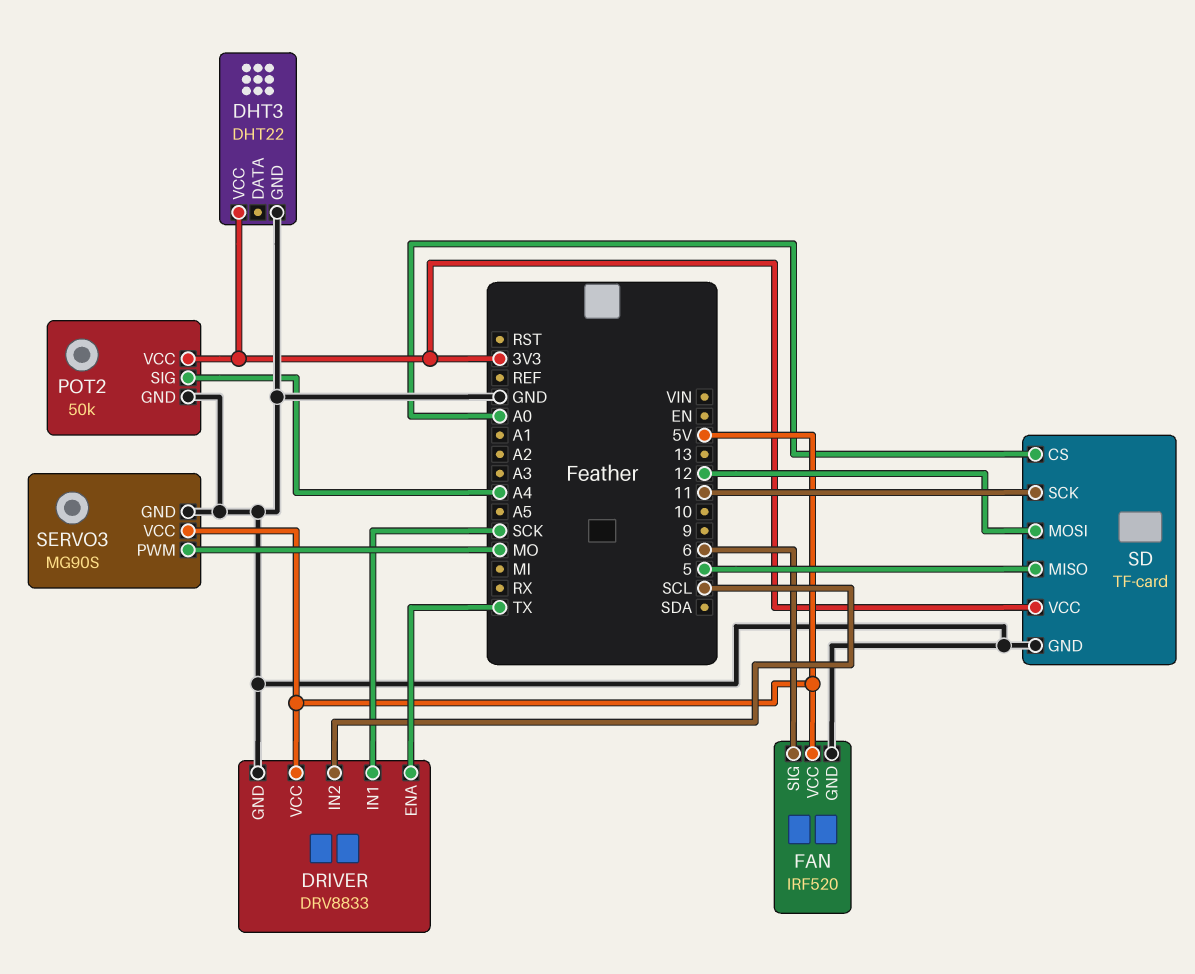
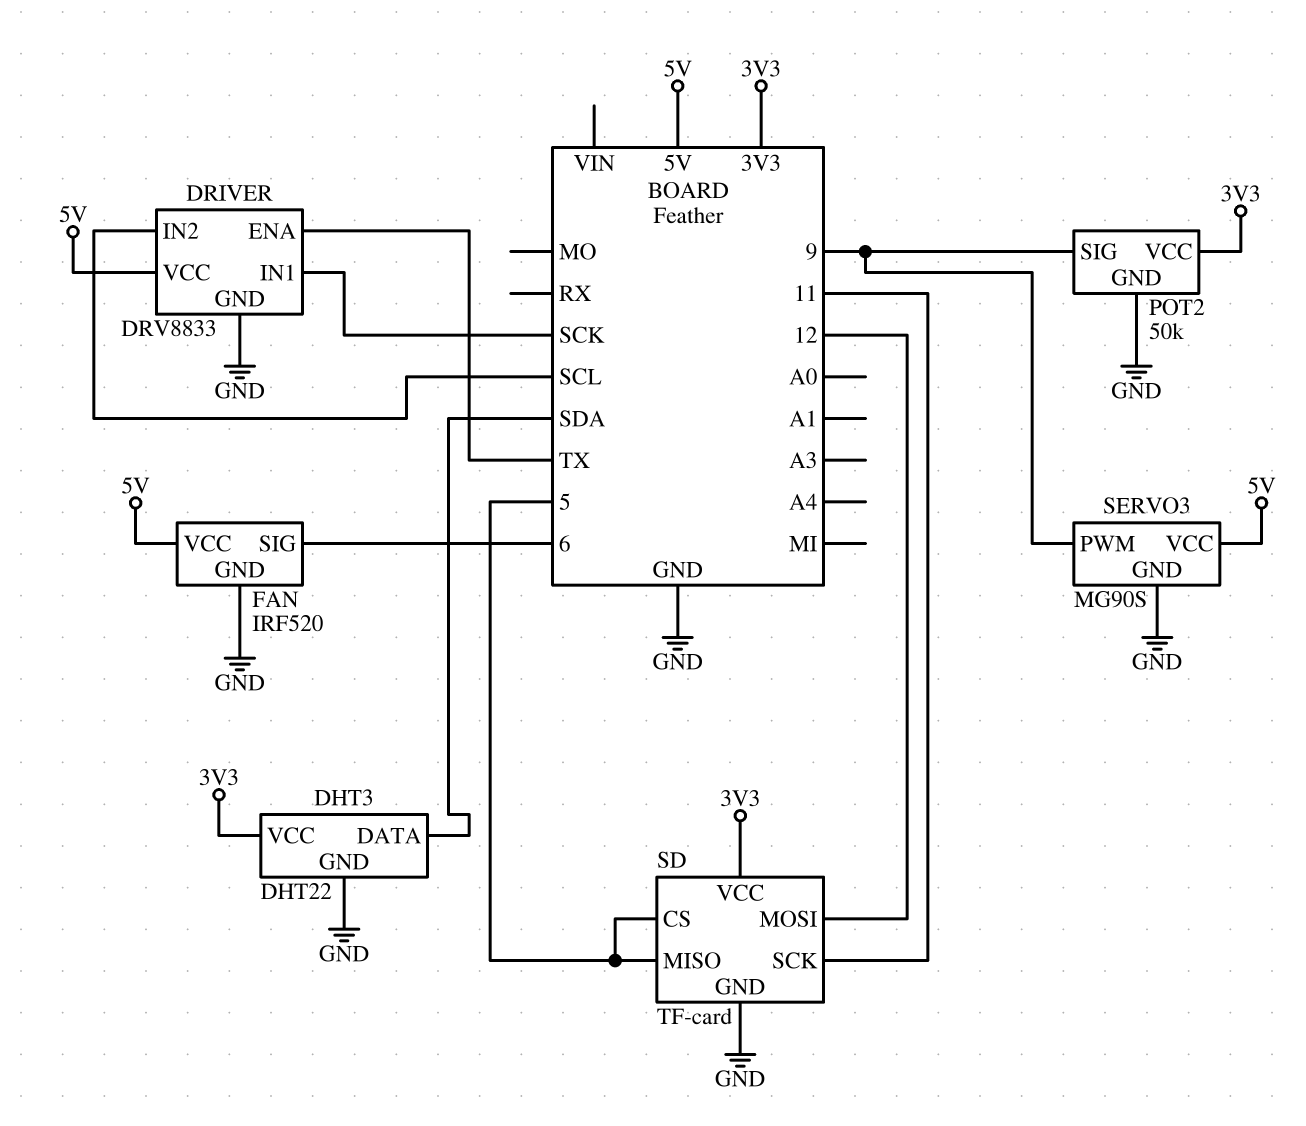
DHT3 pin DATA: none -> SDA
POT2 pin SIG: A4 -> 9
SD pin CS: A0 -> 5
SERVO3 pin PWM: MO -> 9

